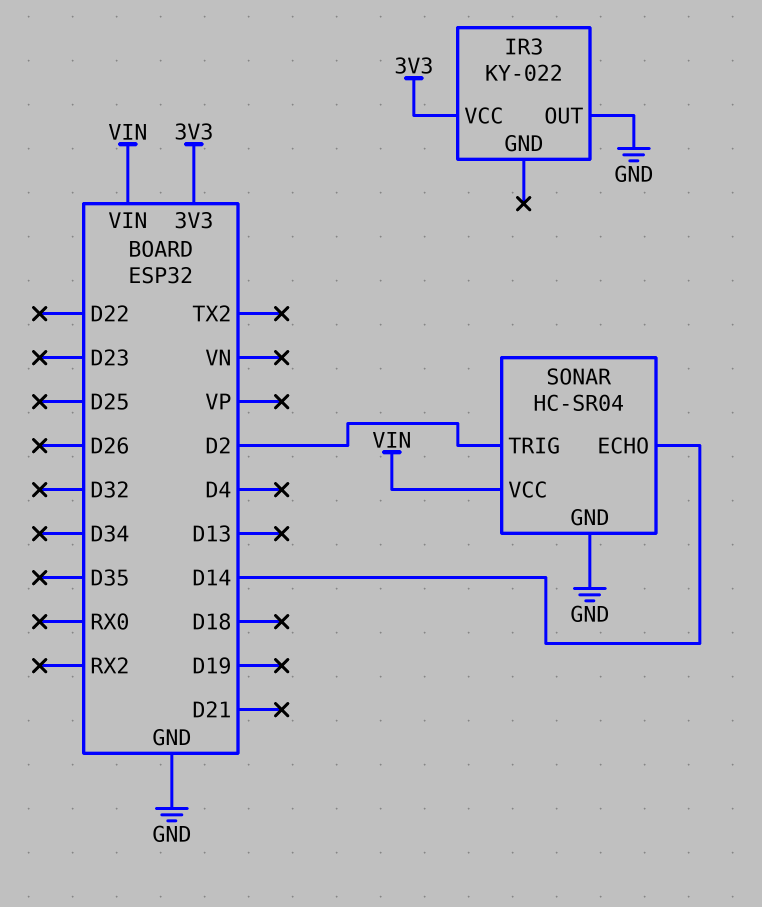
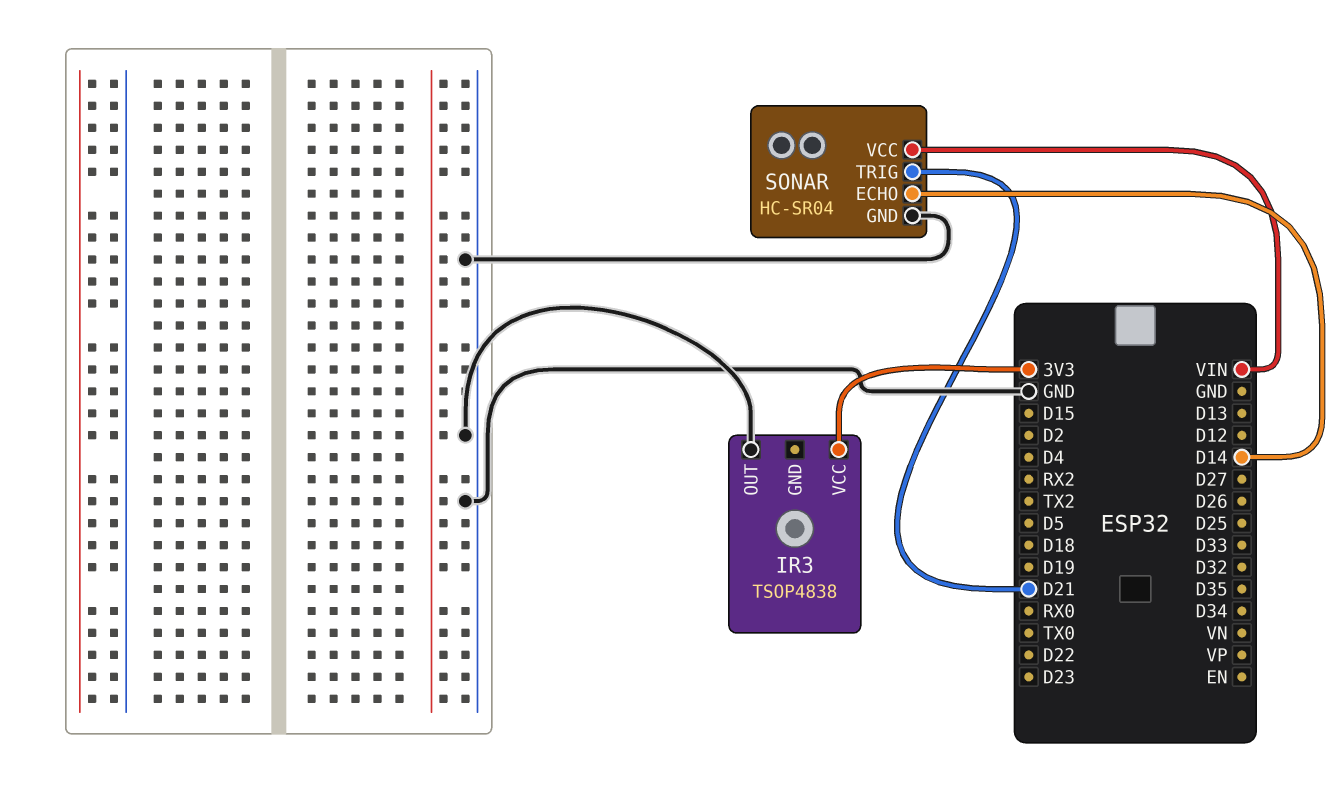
IR3: KY-022 -> TSOP4838
SONAR pin TRIG: D2 -> D21

